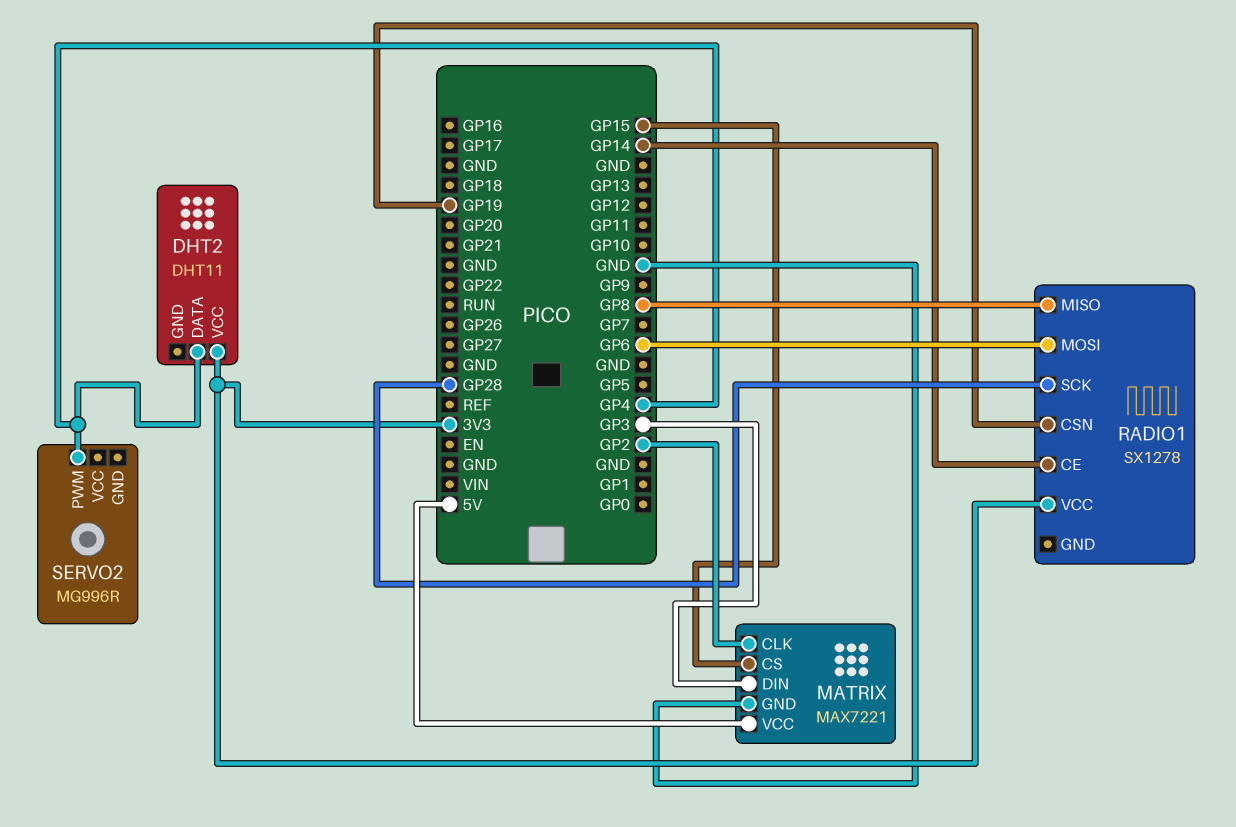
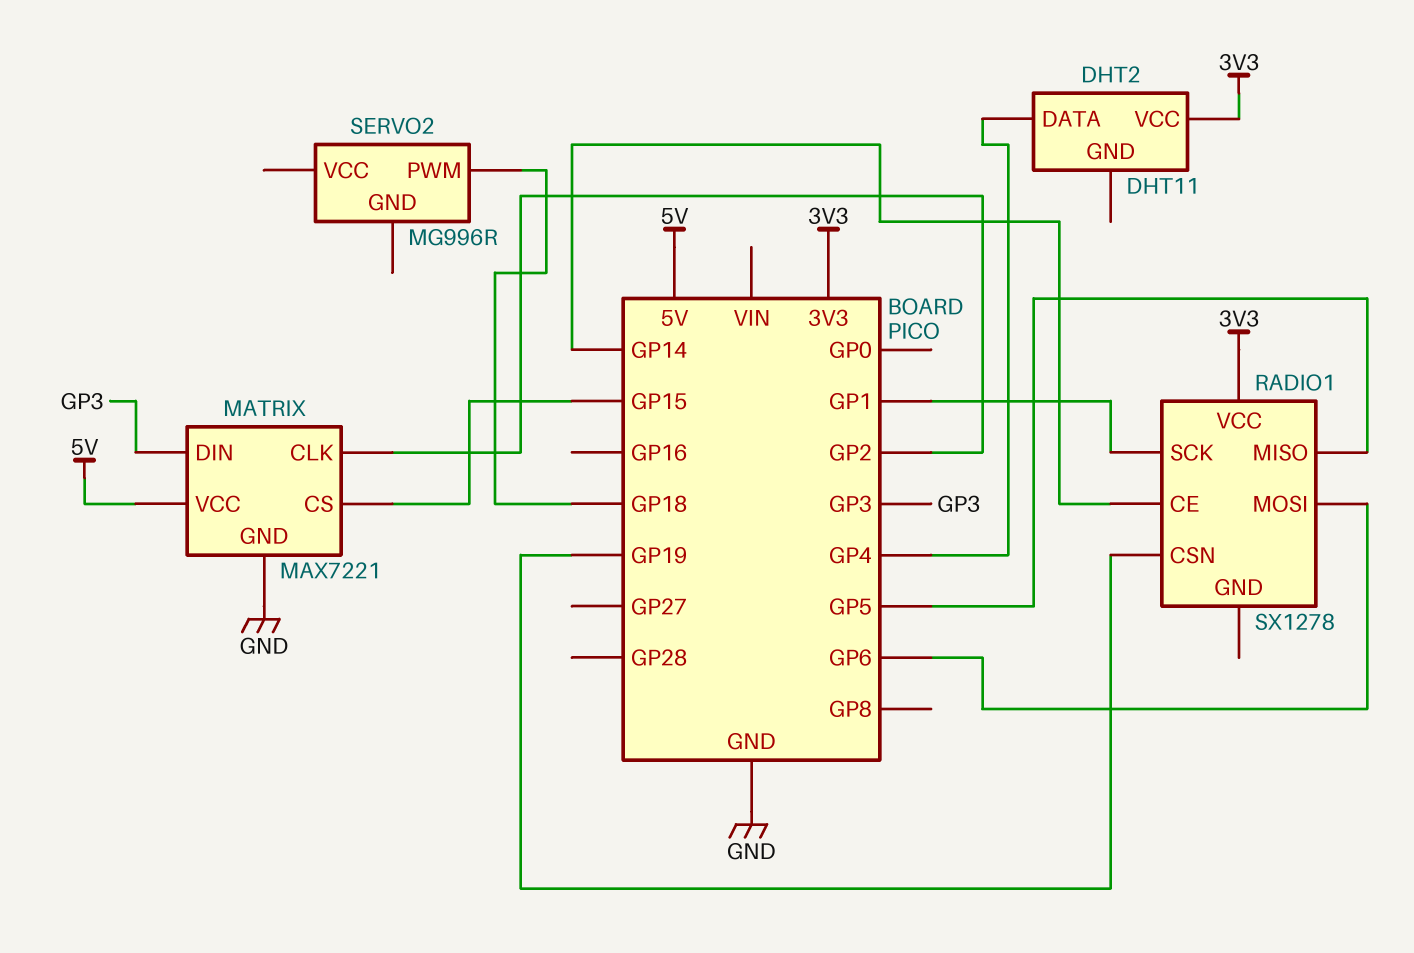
RADIO1 pin MISO: GP8 -> GP5
RADIO1 pin SCK: GP28 -> GP1
SERVO2 pin PWM: GP4 -> GP18

